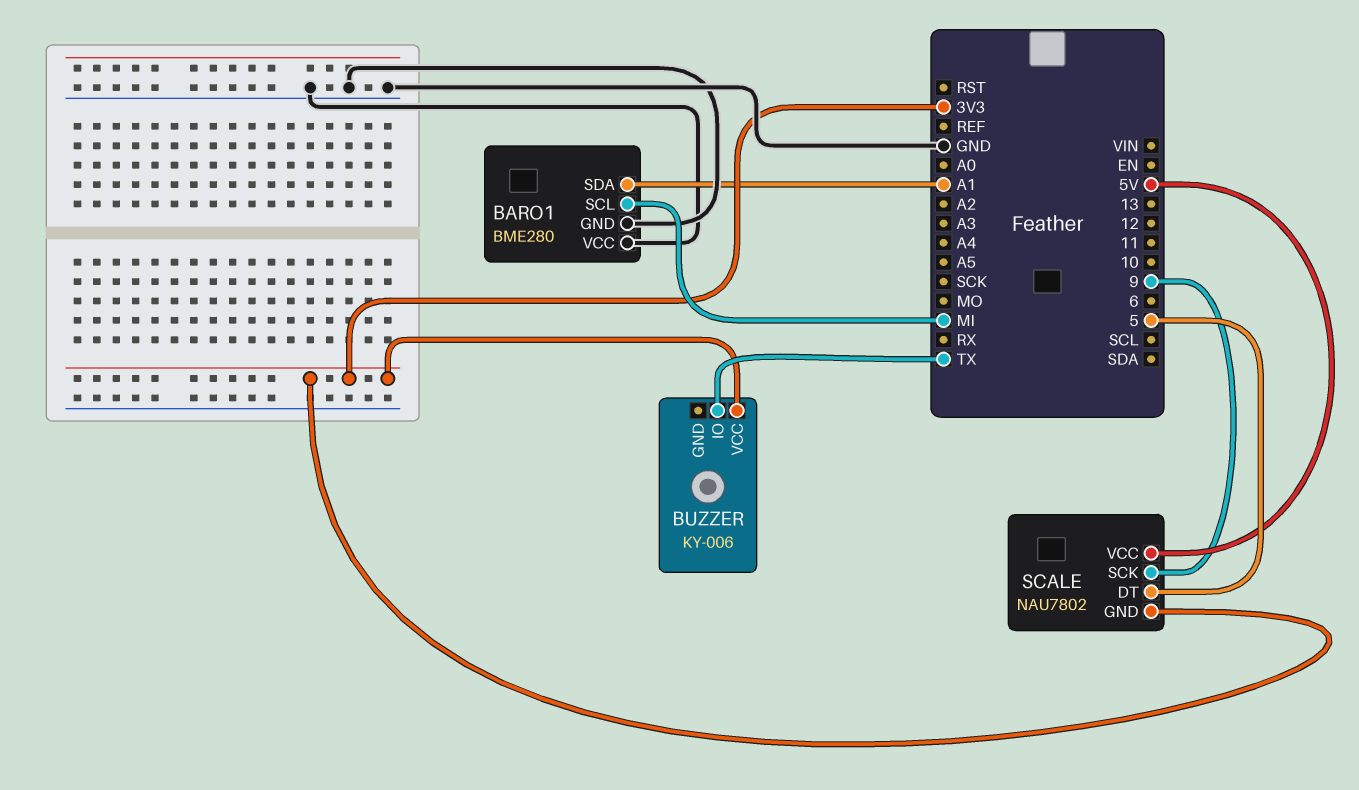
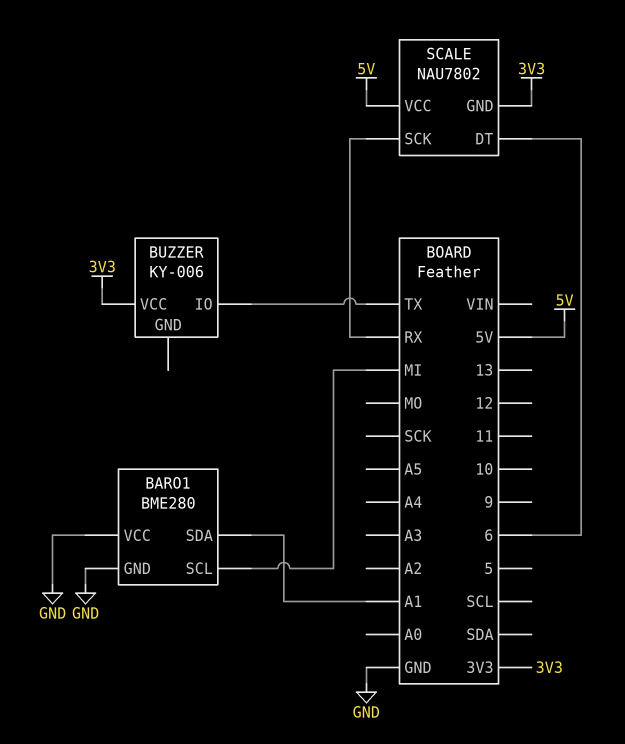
SCALE pin DT: 5 -> 6
SCALE pin SCK: 9 -> RX

